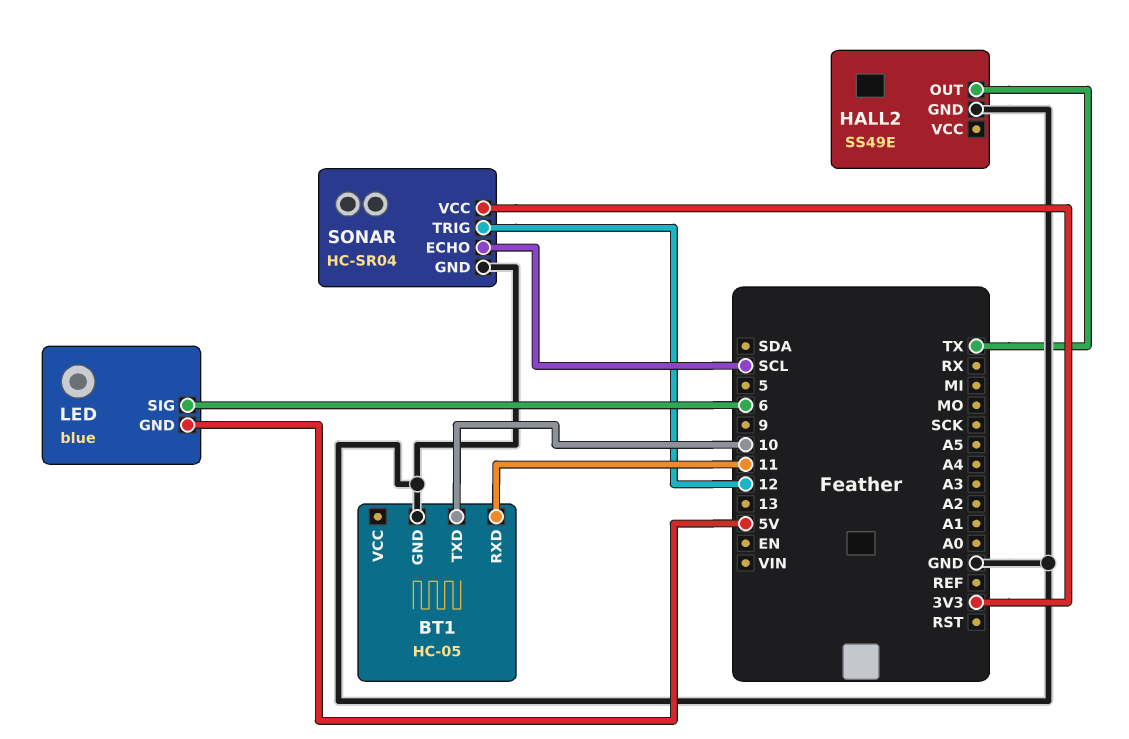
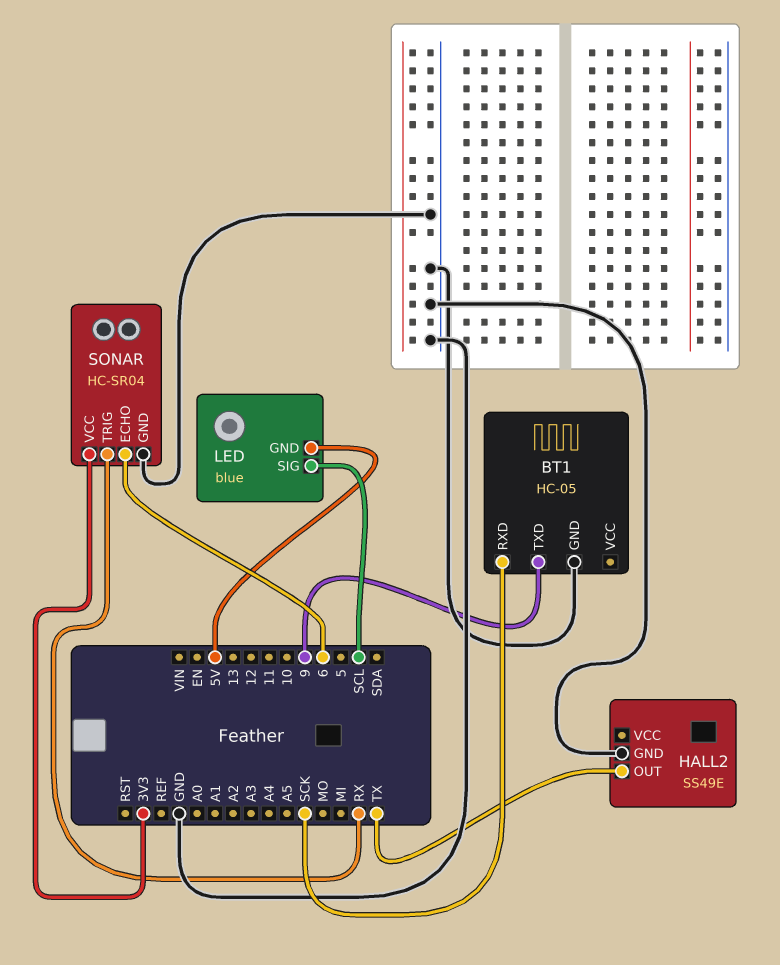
BT1 pin RXD: 11 -> SCK
BT1 pin TXD: 10 -> 9
LED pin SIG: 6 -> SCL
SONAR pin ECHO: SCL -> 6
SONAR pin TRIG: 12 -> RX

